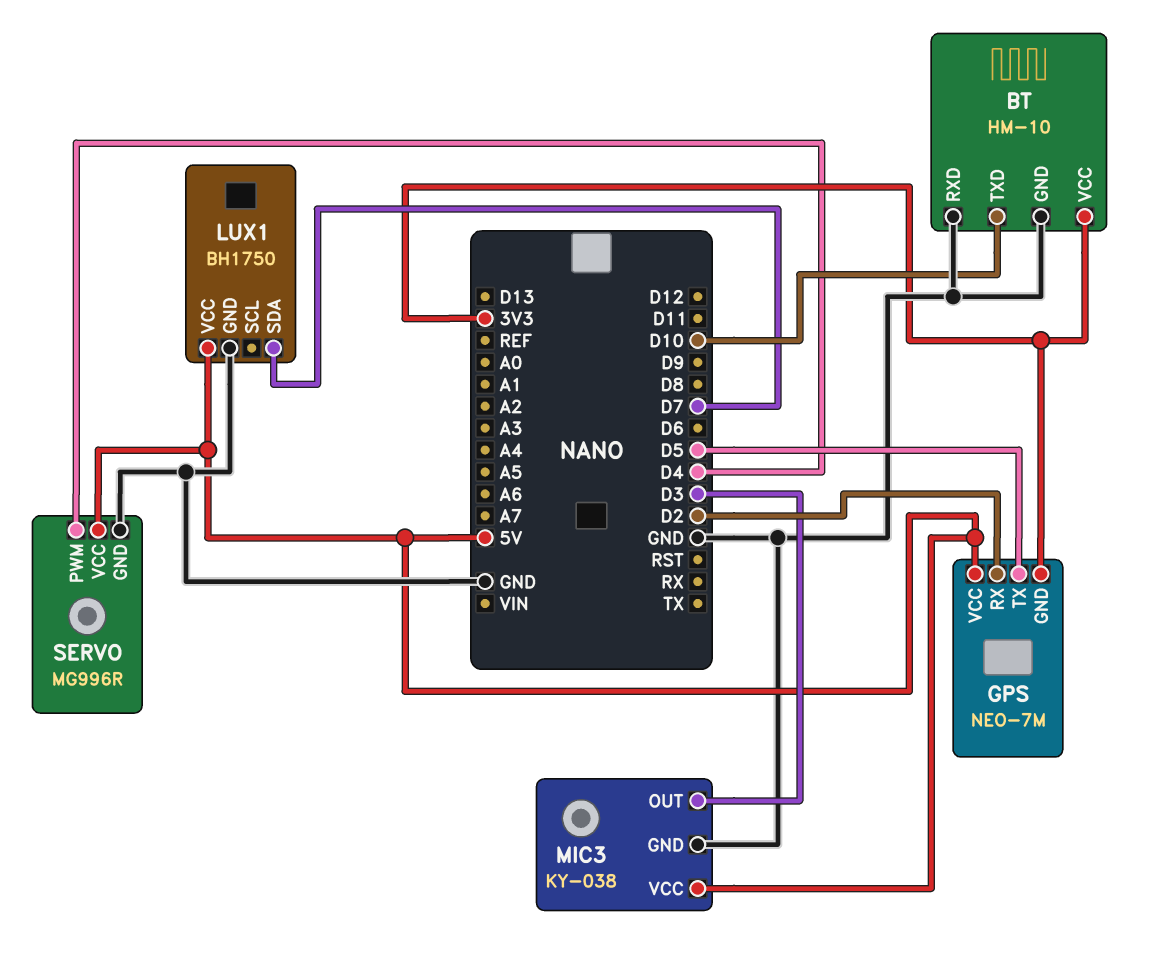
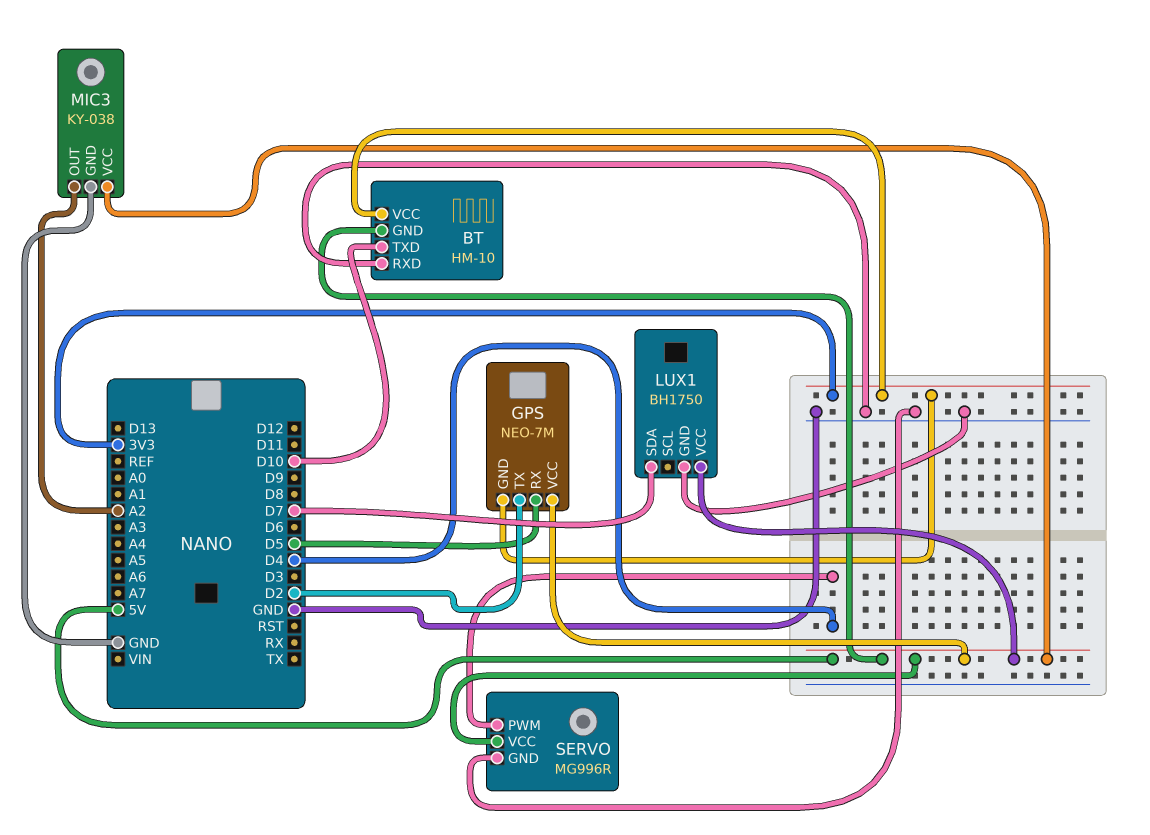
BT pin GND: GND -> 5V
GPS pin RX: D2 -> D5
GPS pin TX: D5 -> D2
MIC3 pin OUT: D3 -> A2

